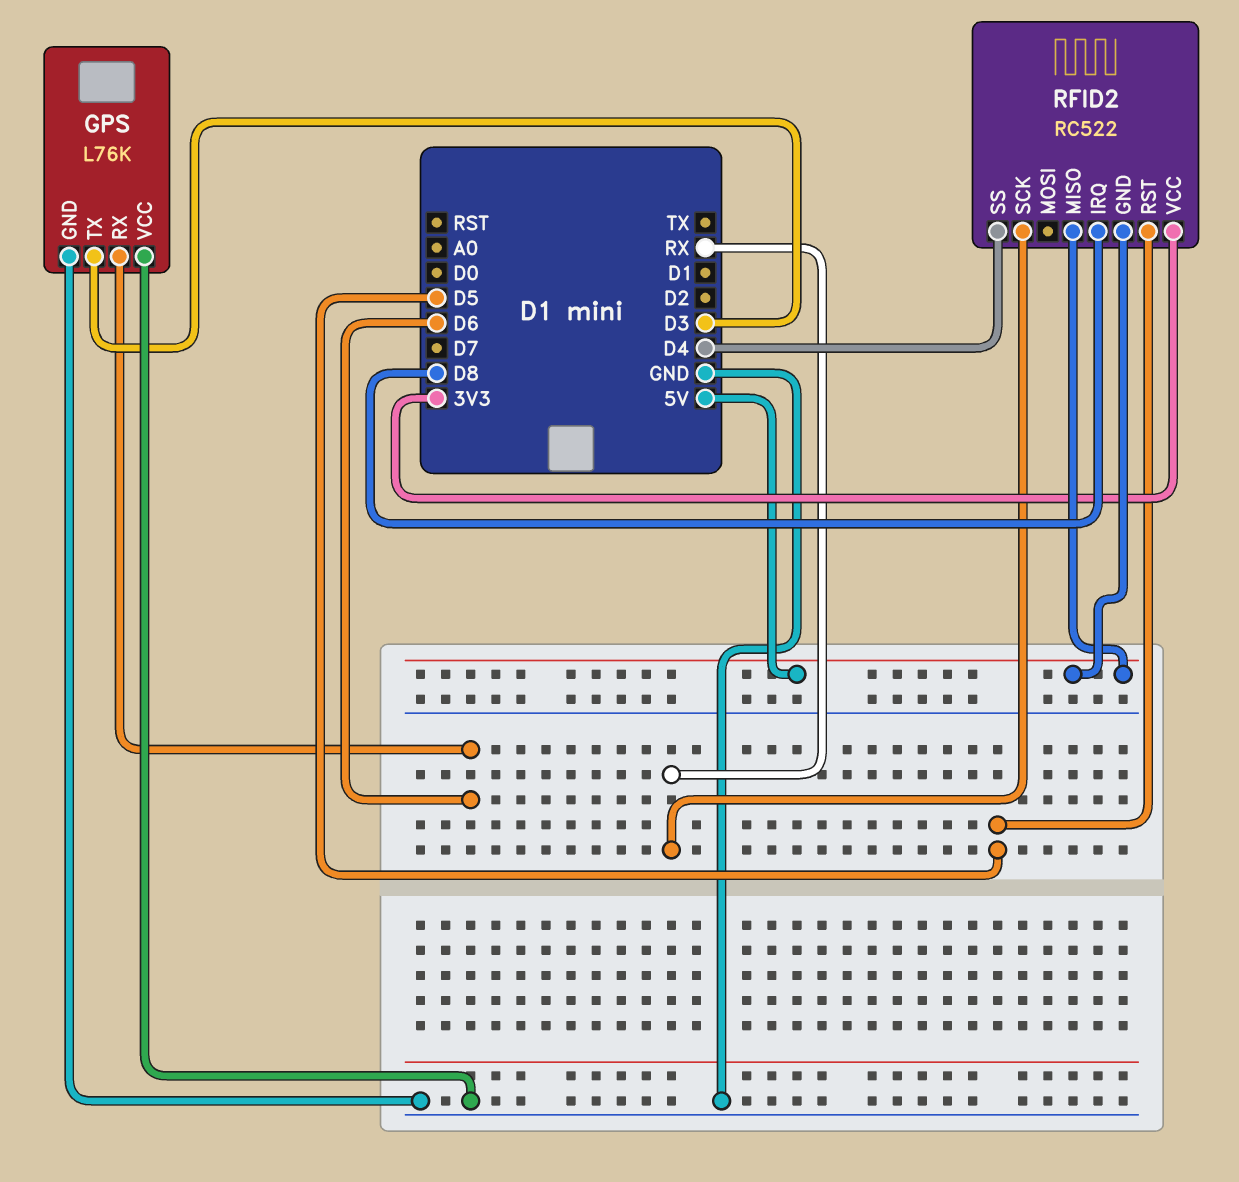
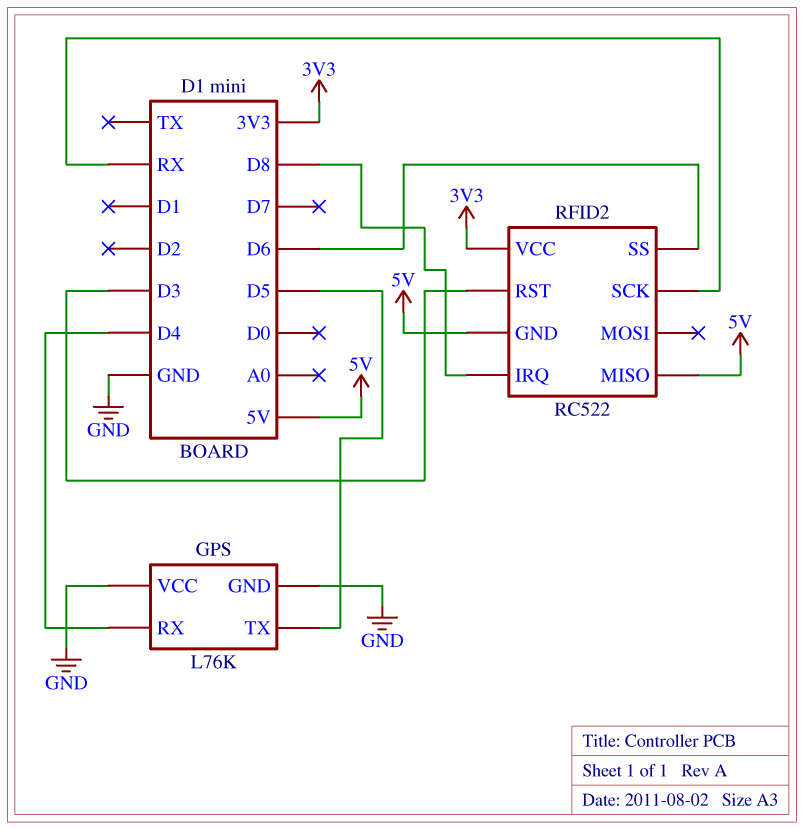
GPS pin RX: D6 -> D4
GPS pin TX: D3 -> D5
RFID2 pin RST: D5 -> D3
RFID2 pin SS: D4 -> D6

